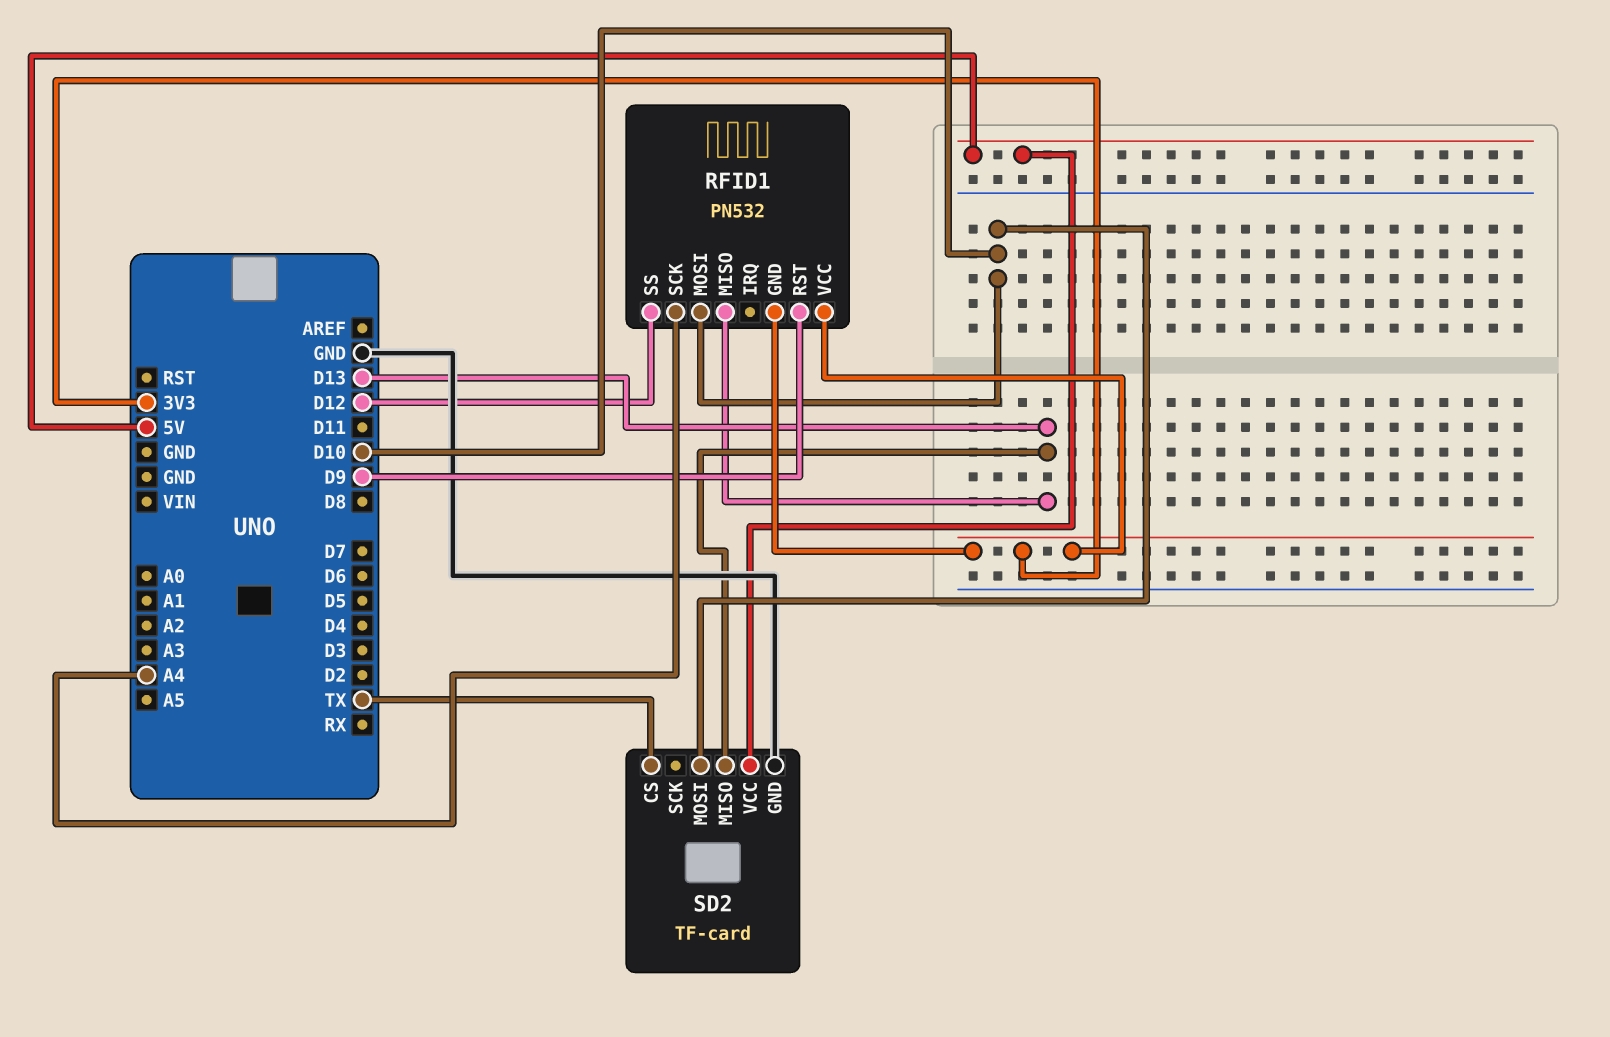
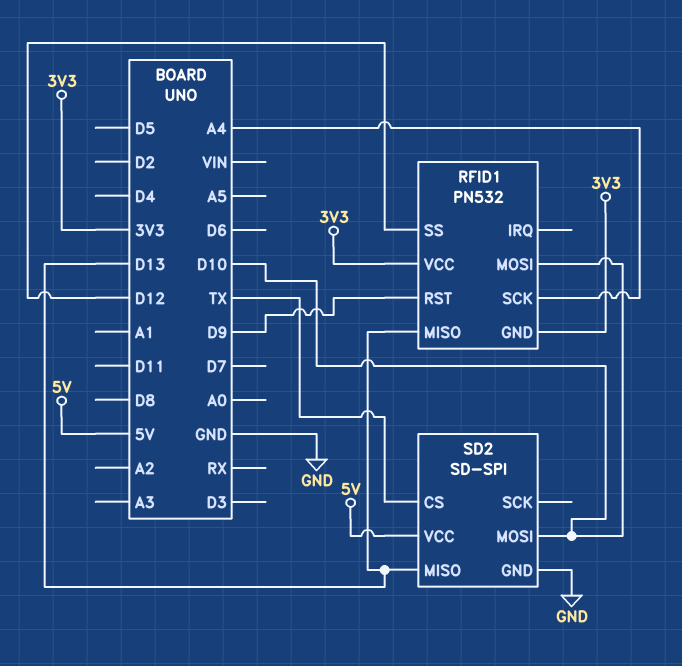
SD2: TF-card -> SD-SPI

